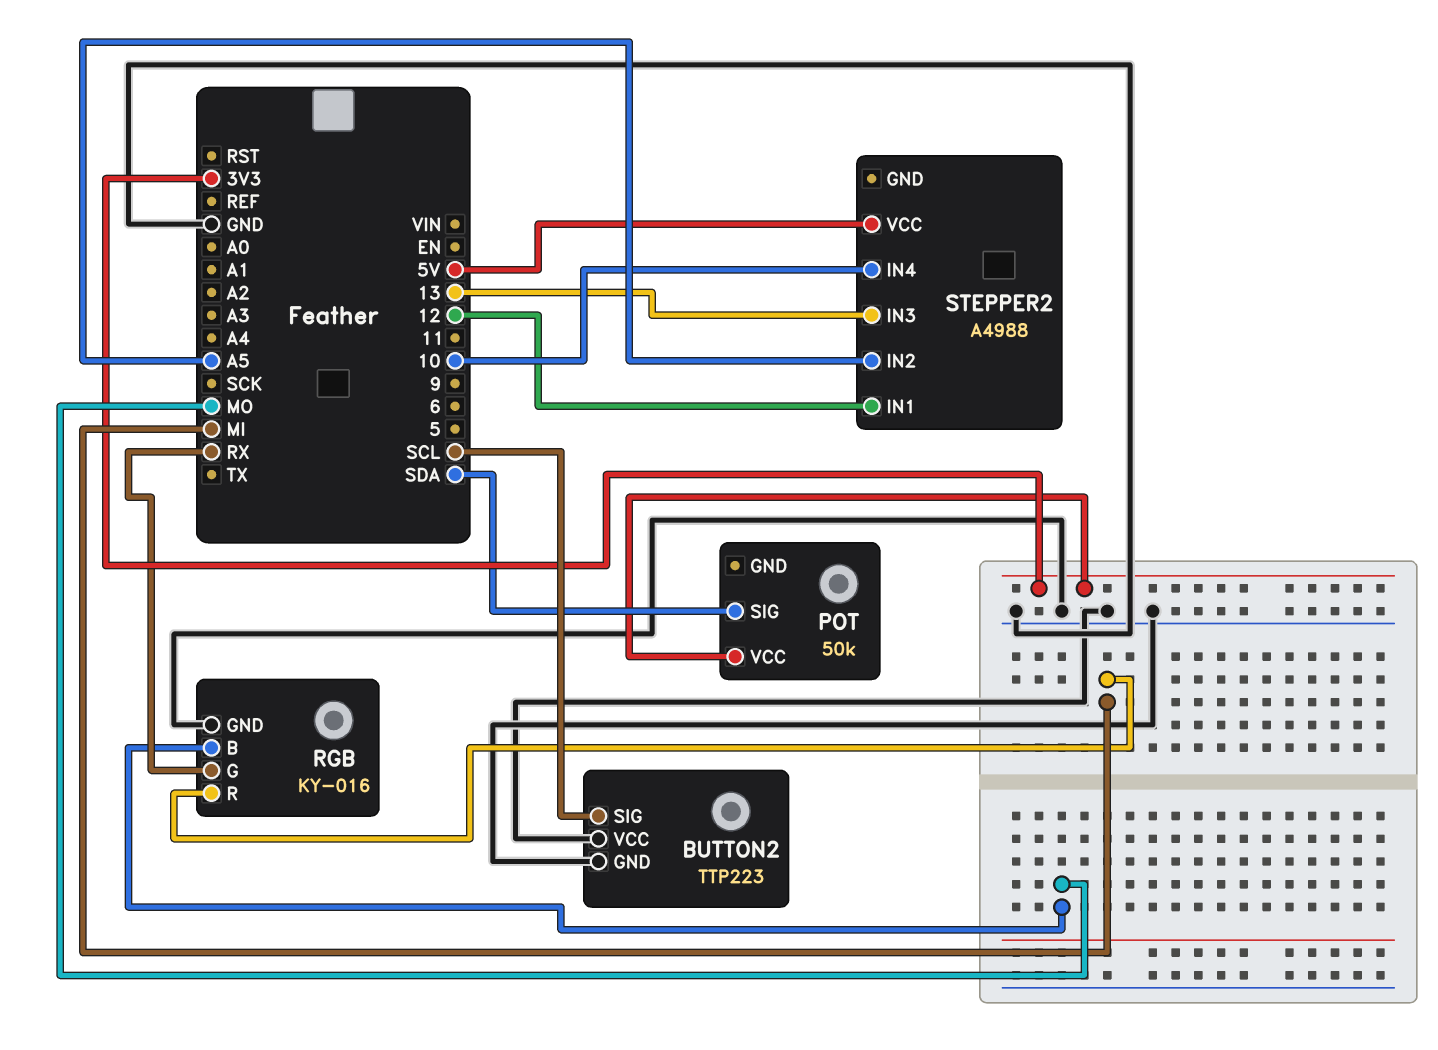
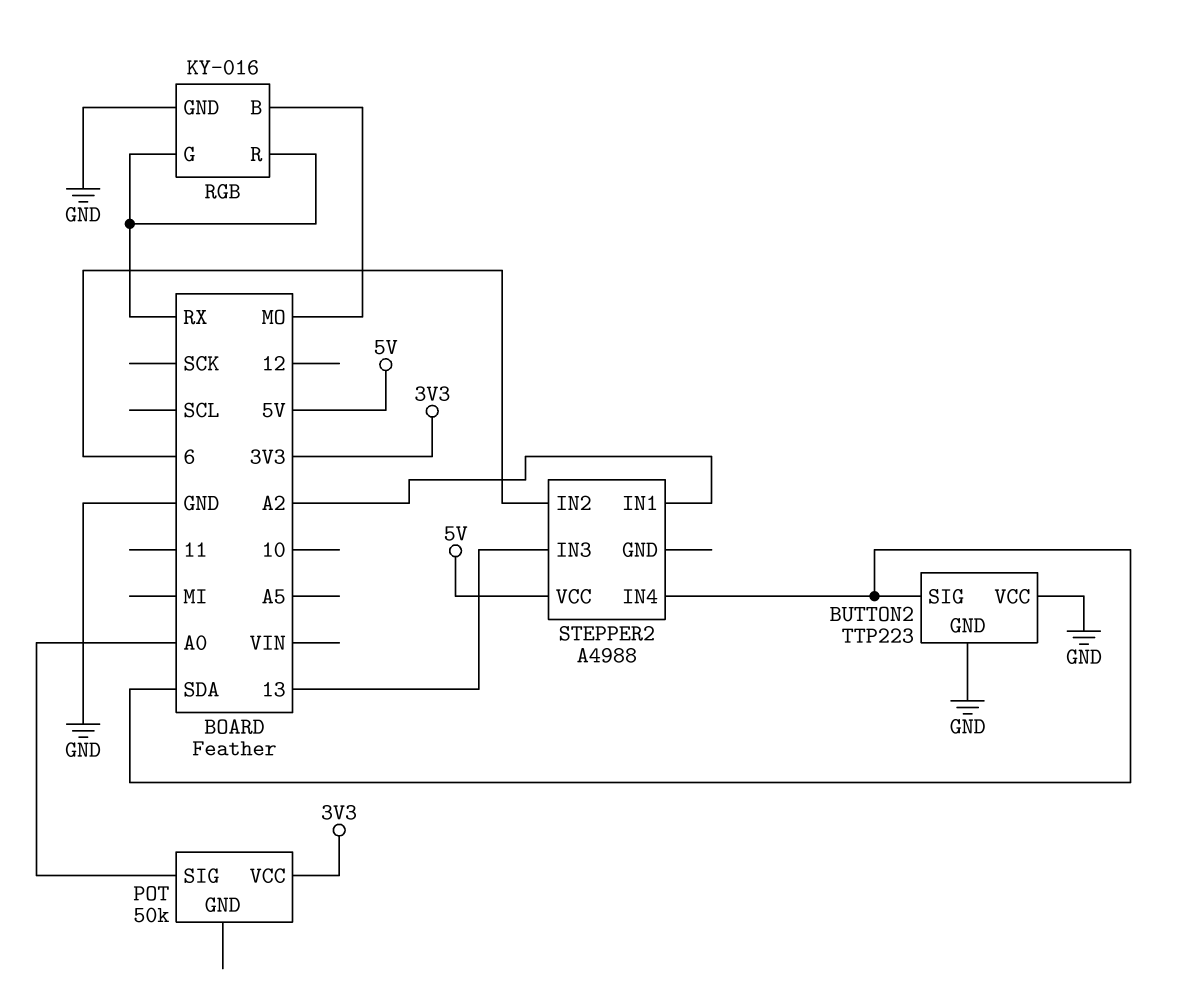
BUTTON2 pin SIG: SCL -> SDA
POT pin SIG: SDA -> A0
RGB pin R: MI -> RX
STEPPER2 pin IN1: 12 -> A2
STEPPER2 pin IN2: A5 -> 6
STEPPER2 pin IN4: 10 -> SDA

